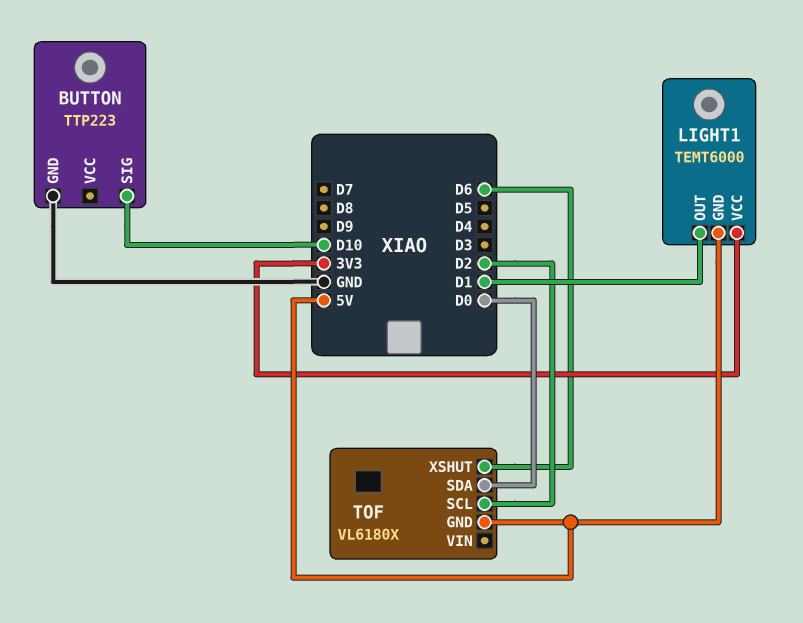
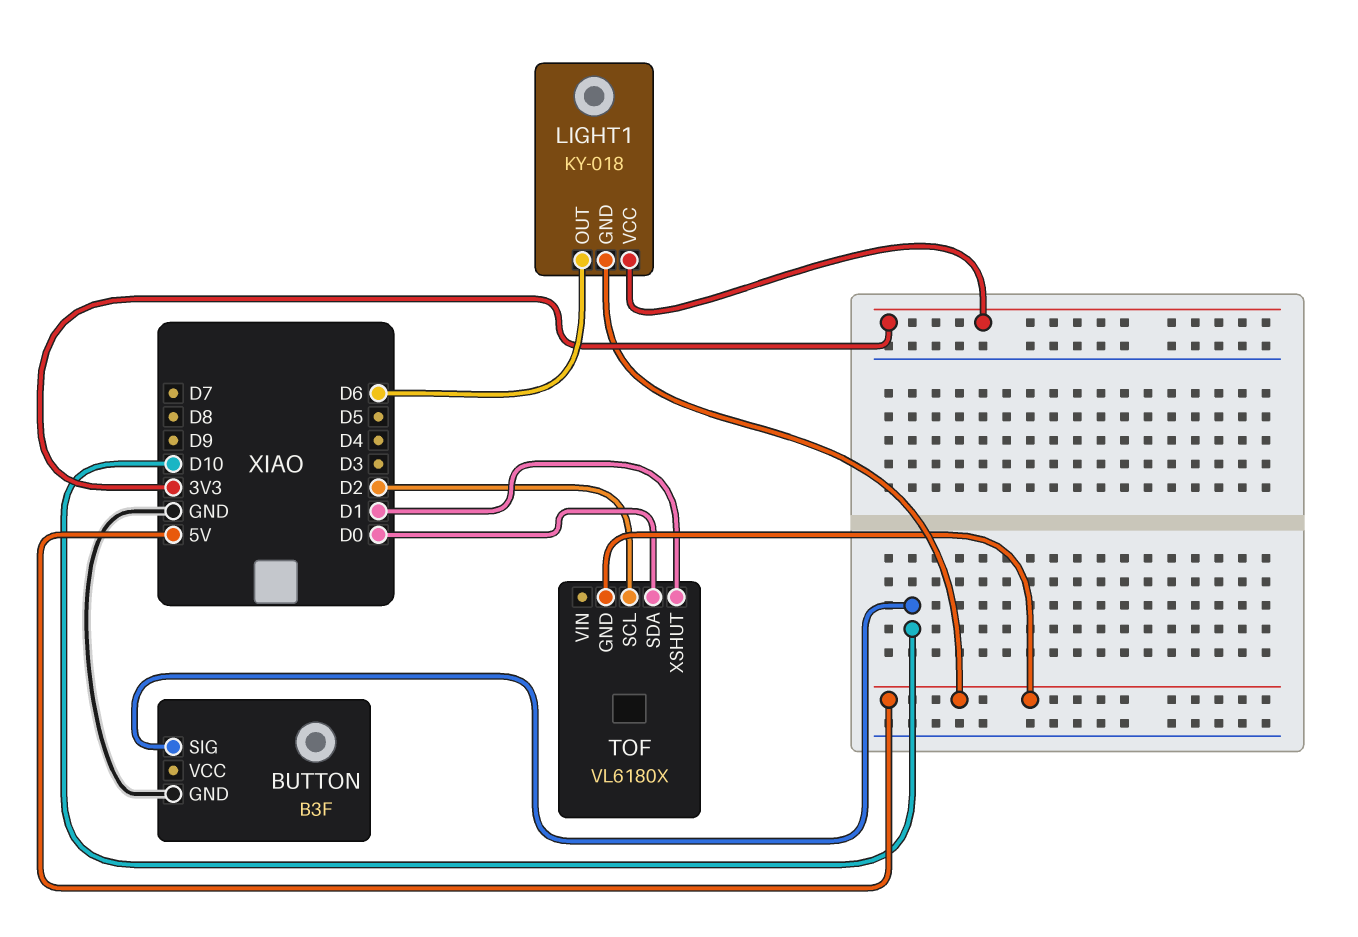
BUTTON: TTP223 -> B3F
LIGHT1: TEMT6000 -> KY-018
LIGHT1 pin OUT: D1 -> D6
TOF pin XSHUT: D6 -> D1

